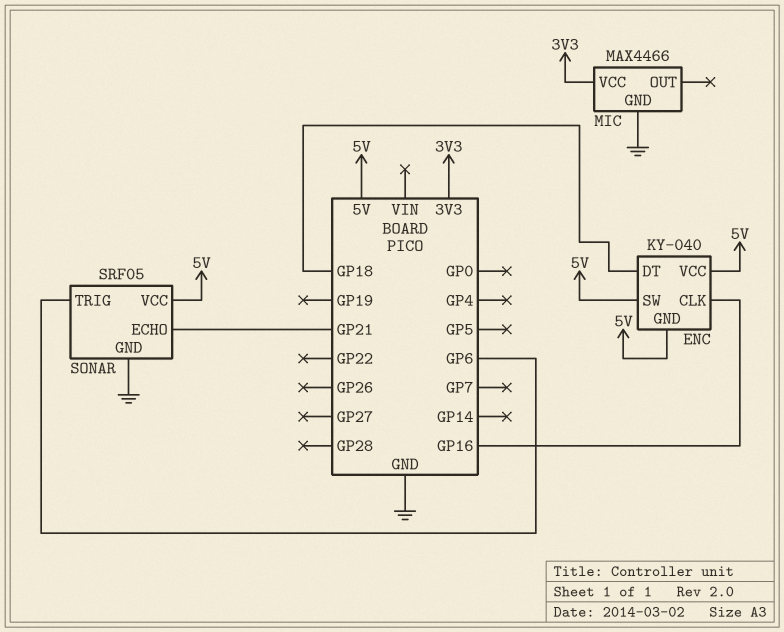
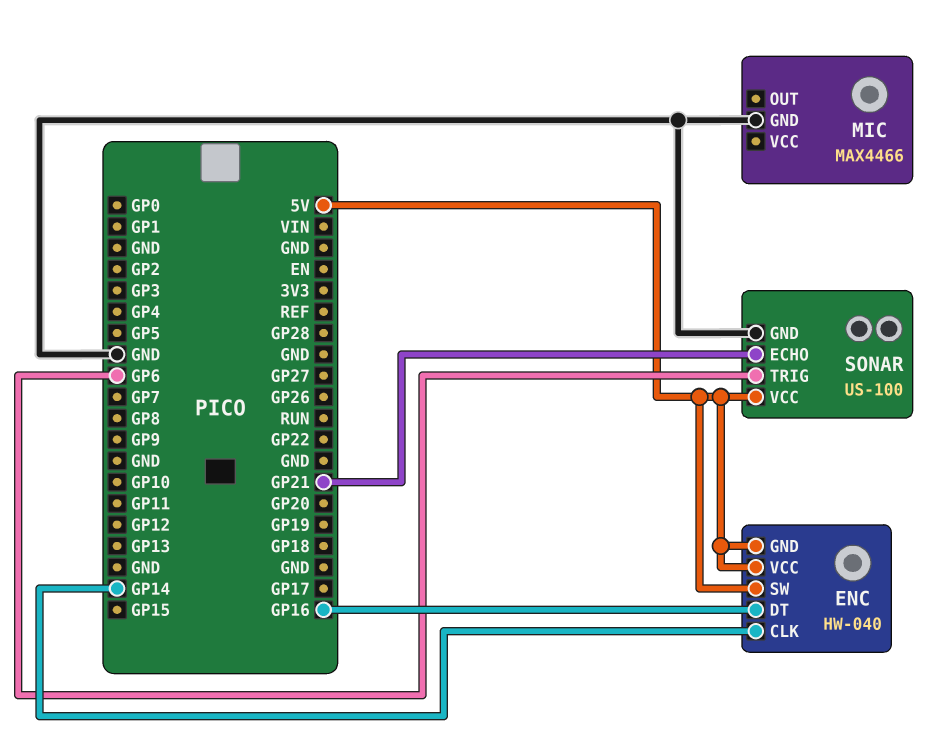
ENC: KY-040 -> HW-040
ENC pin CLK: GP16 -> GP14
ENC pin DT: GP18 -> GP16
MIC pin VCC: 3V3 -> none
SONAR: SRF05 -> US-100

